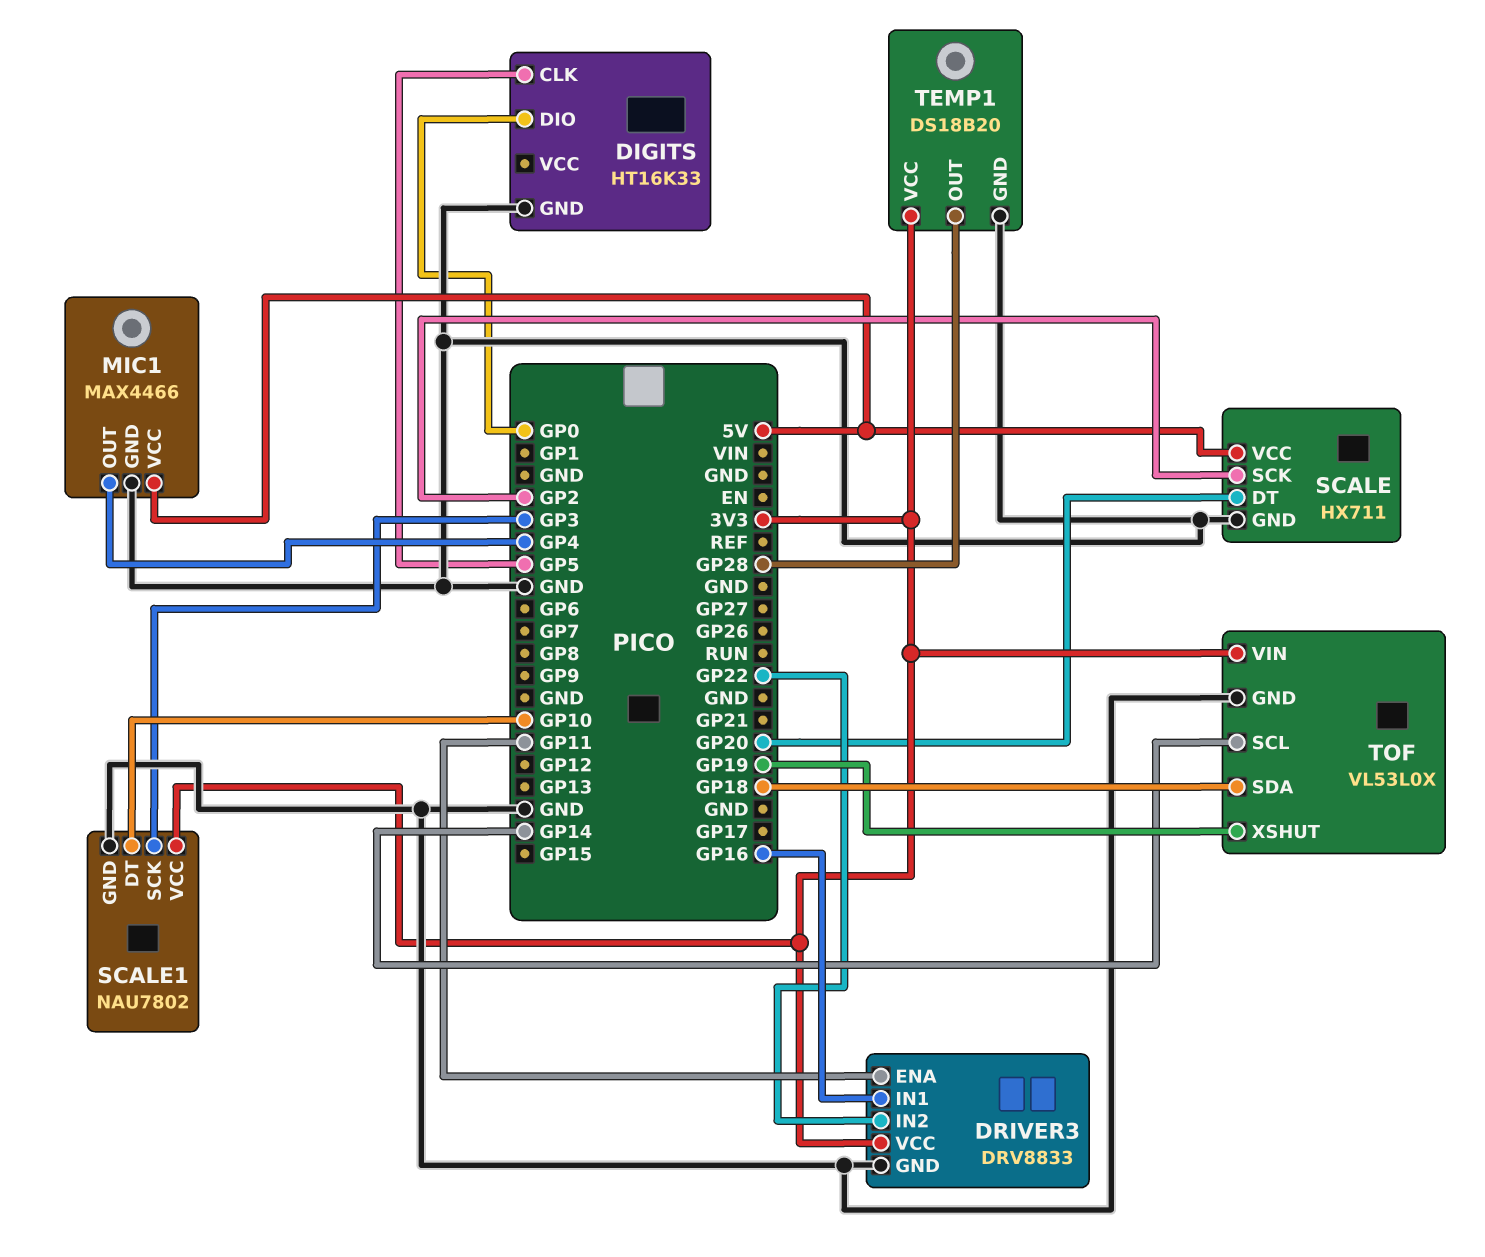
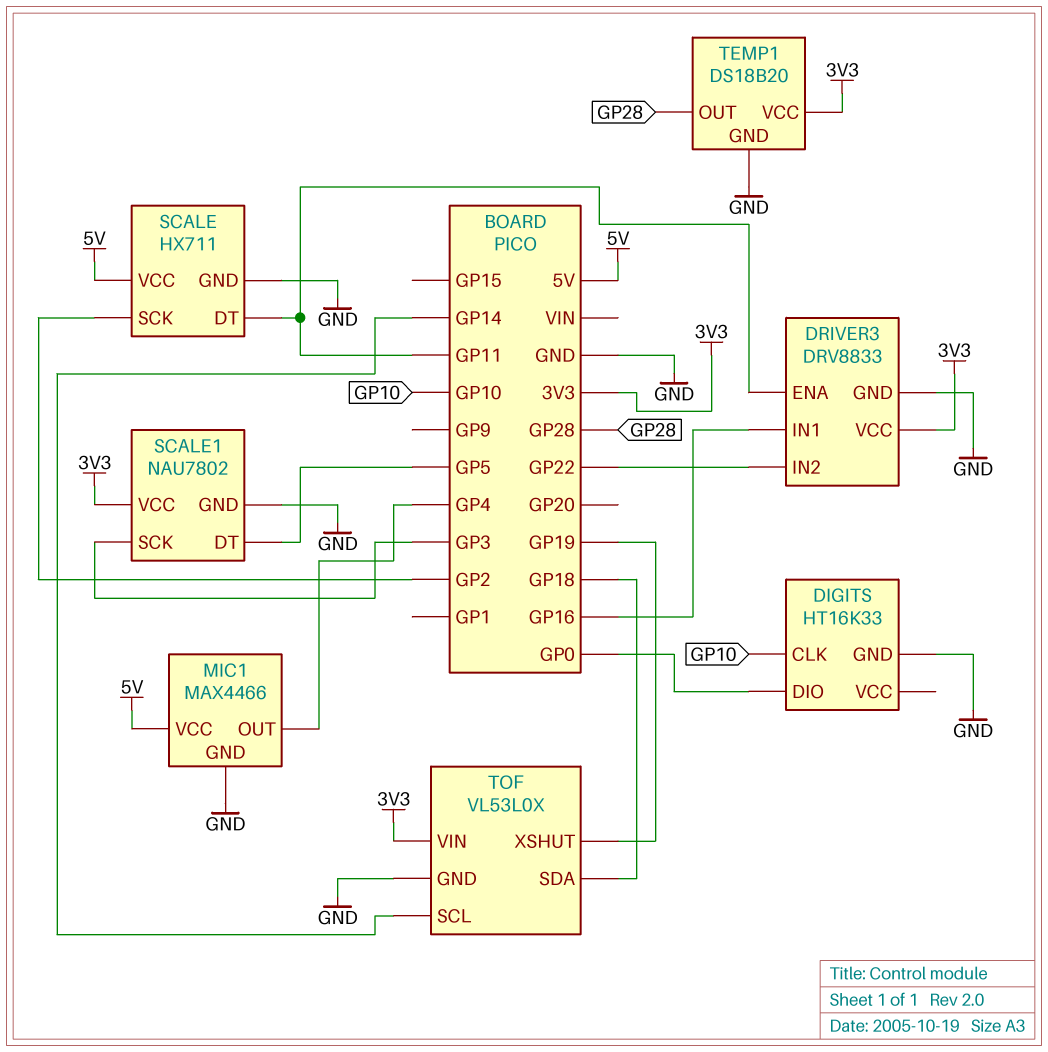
DIGITS pin CLK: GP5 -> GP10
SCALE pin DT: GP20 -> GP11
SCALE1 pin DT: GP10 -> GP5

